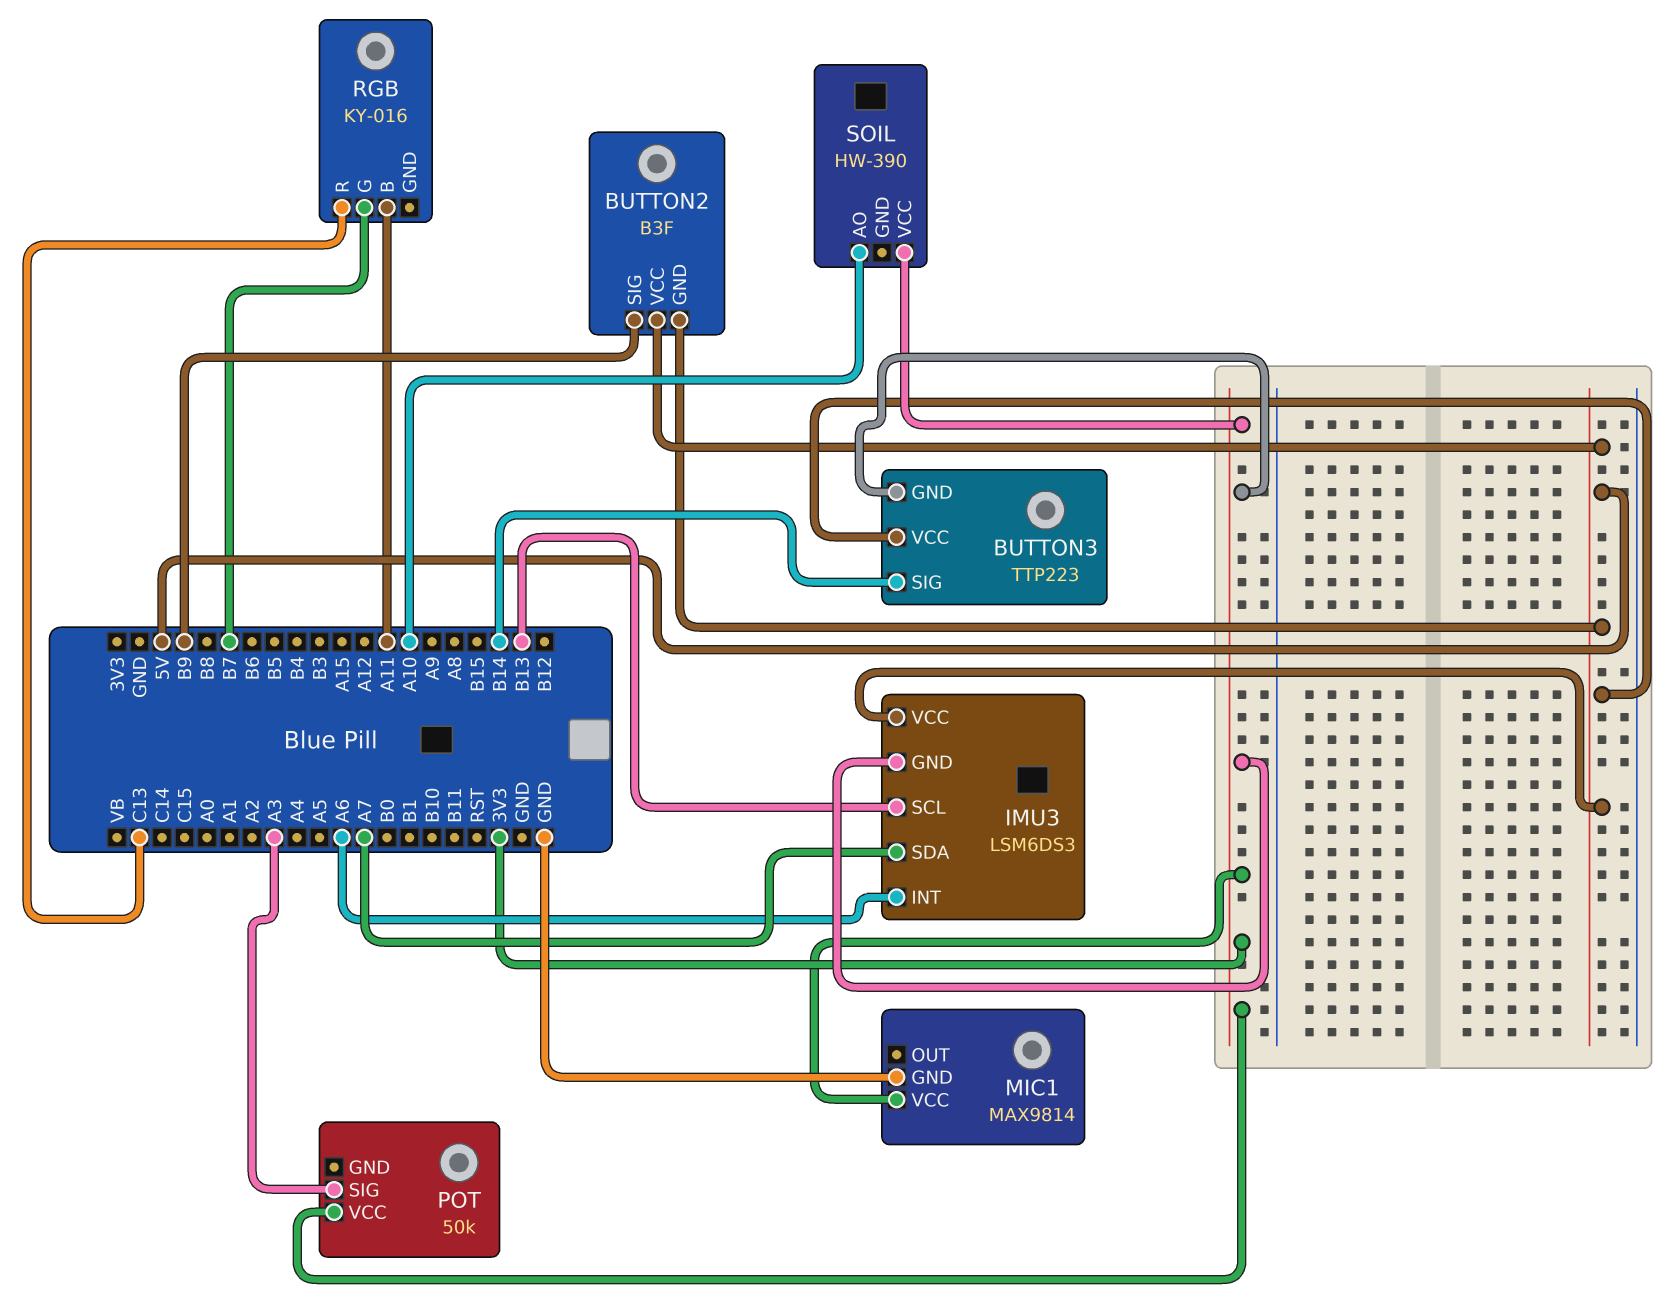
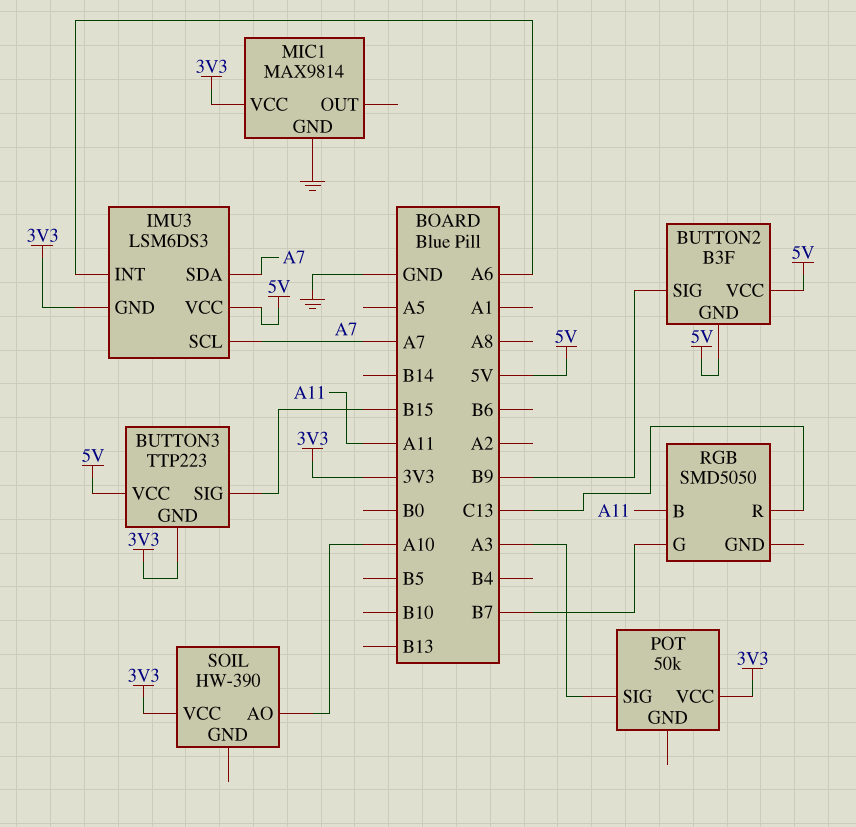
BUTTON3 pin SIG: B14 -> B15
IMU3 pin SCL: B13 -> A7
RGB: KY-016 -> SMD5050

